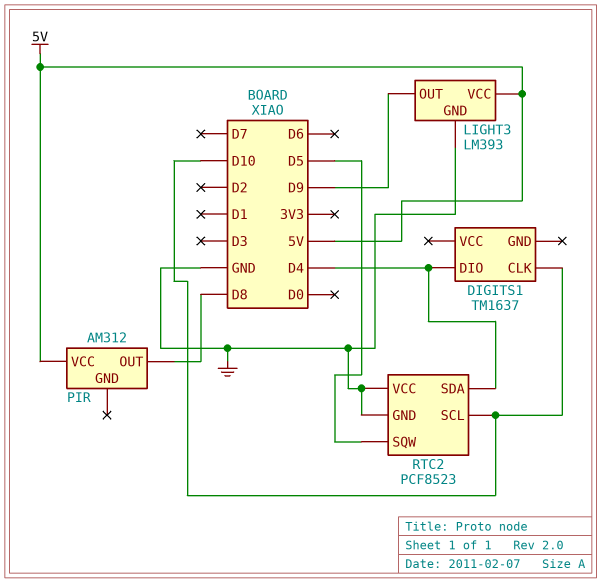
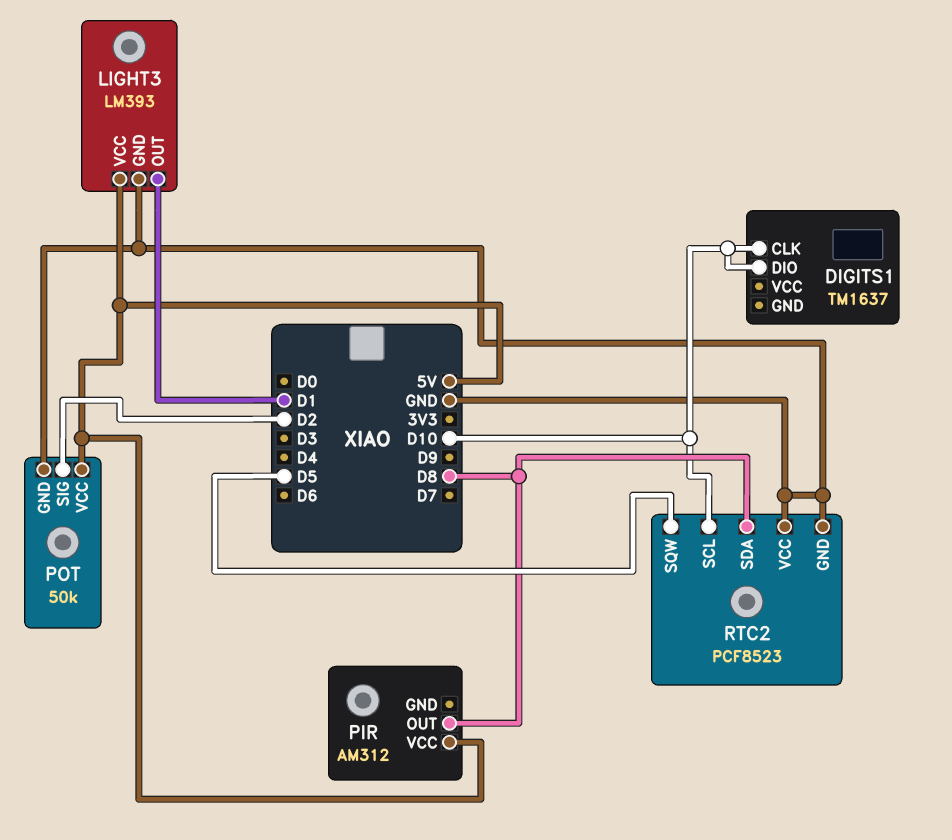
DIGITS1 pin DIO: D4 -> D10
LIGHT3 pin OUT: D9 -> D1
POT: none -> 50k
POT pin GND: none -> GND
POT pin SIG: none -> D2
POT pin VCC: none -> 5V
RTC2 pin SDA: D4 -> D8

